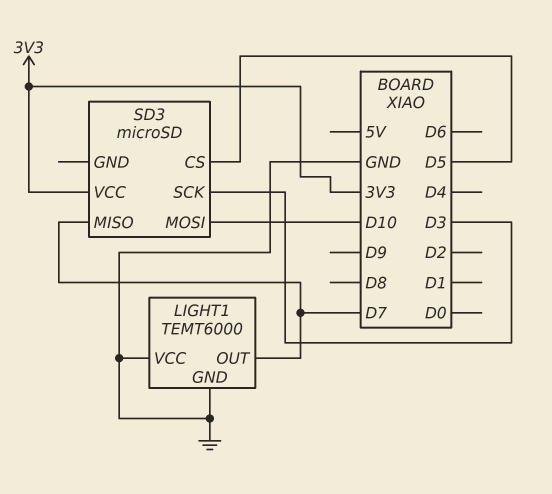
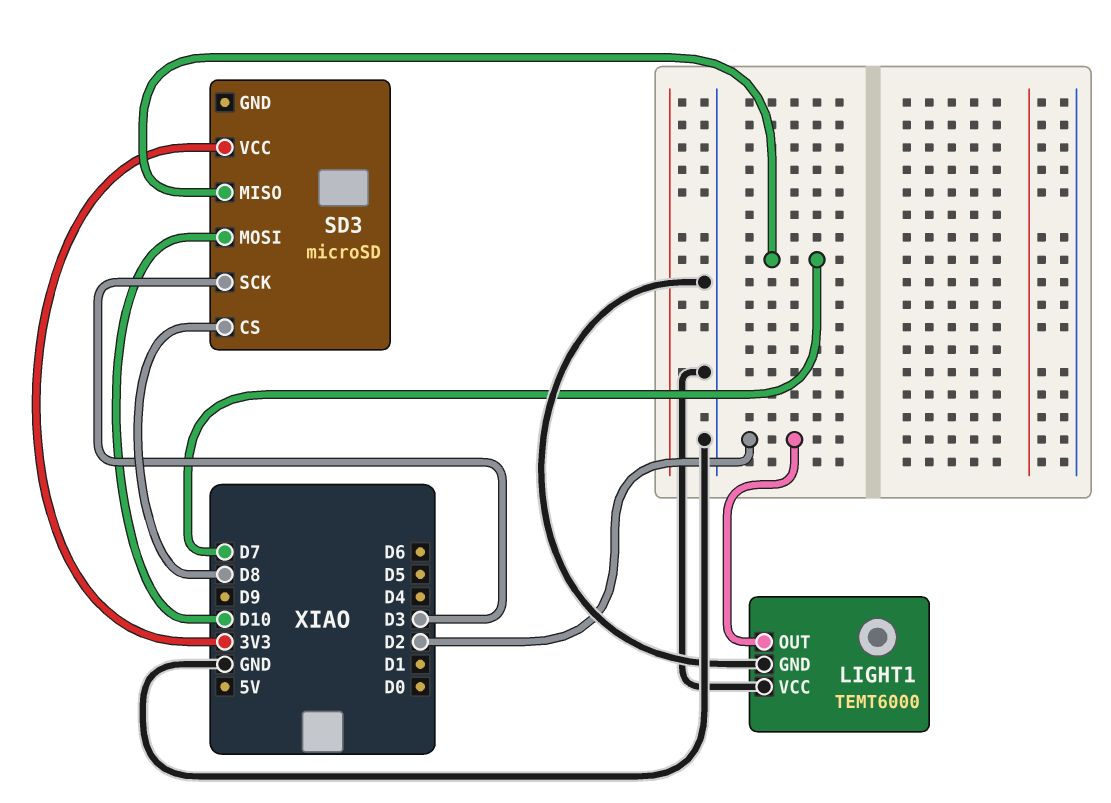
LIGHT1 pin OUT: D7 -> D2
SD3 pin CS: D5 -> D8

